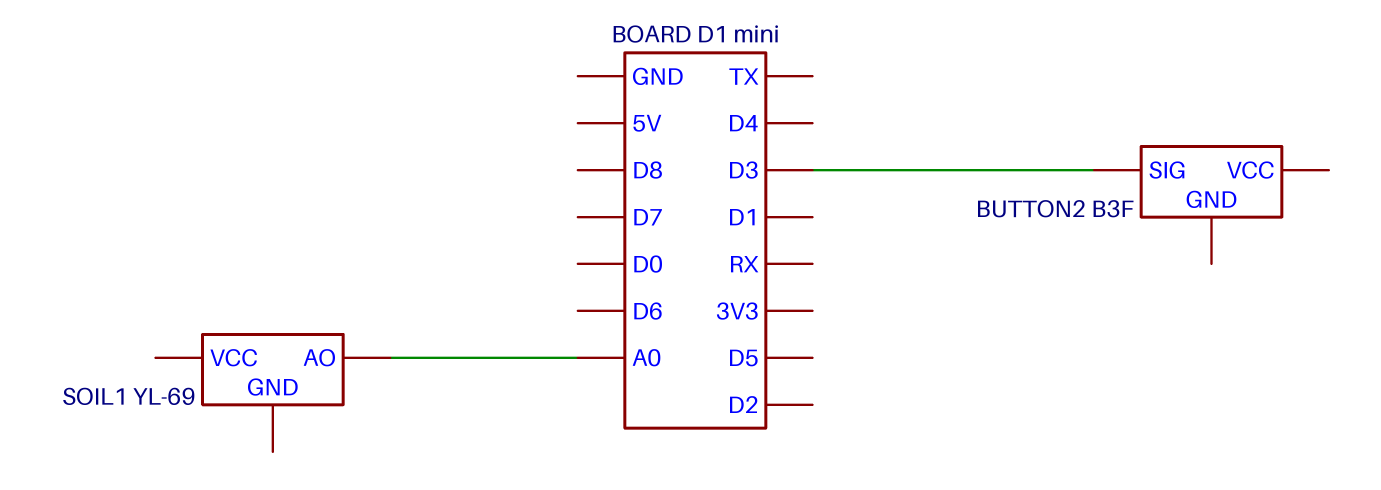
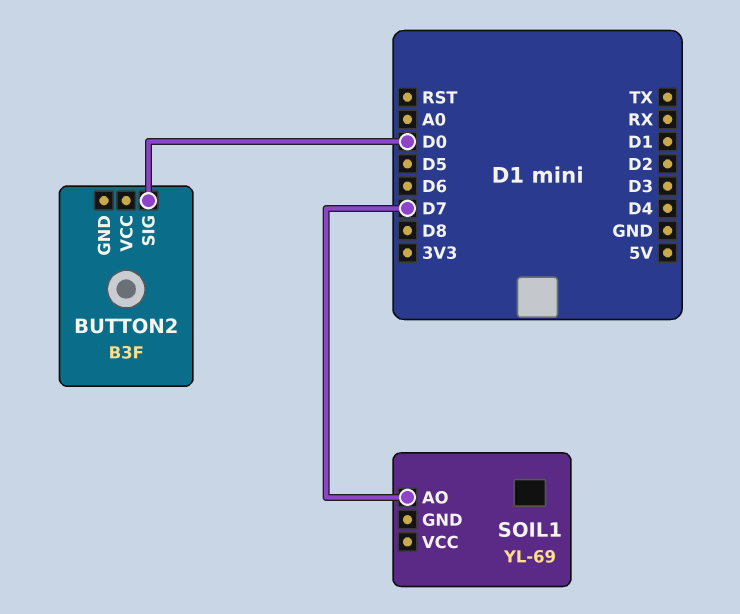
BUTTON2 pin SIG: D3 -> D0
SOIL1 pin AO: A0 -> D7

